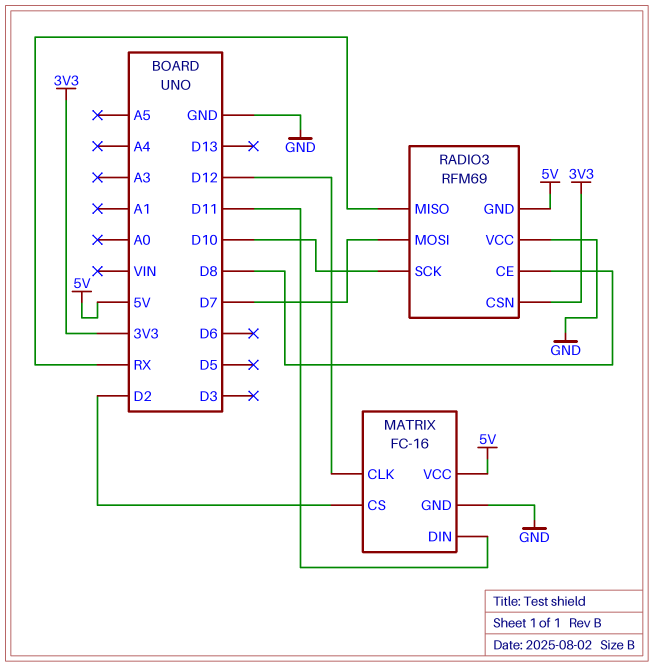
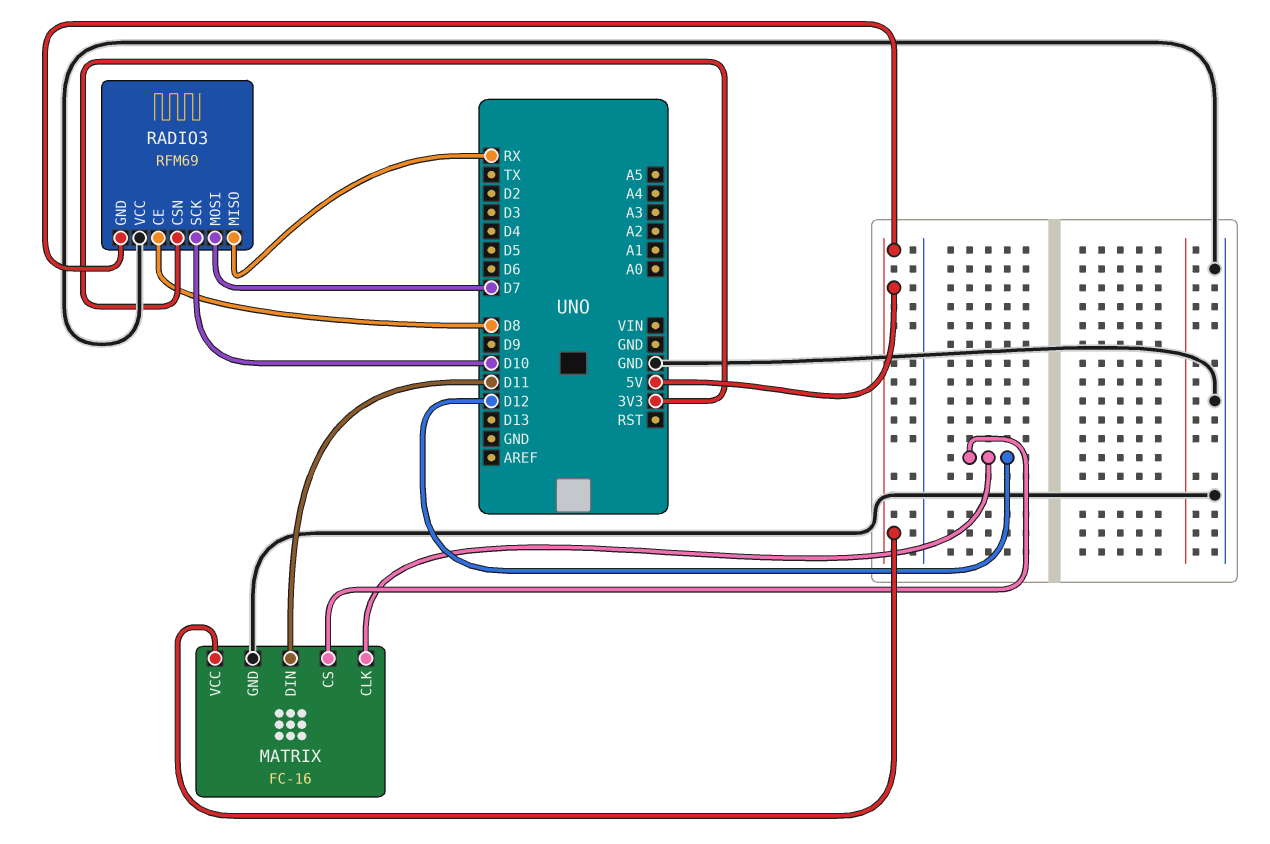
MATRIX pin CS: D2 -> D12

